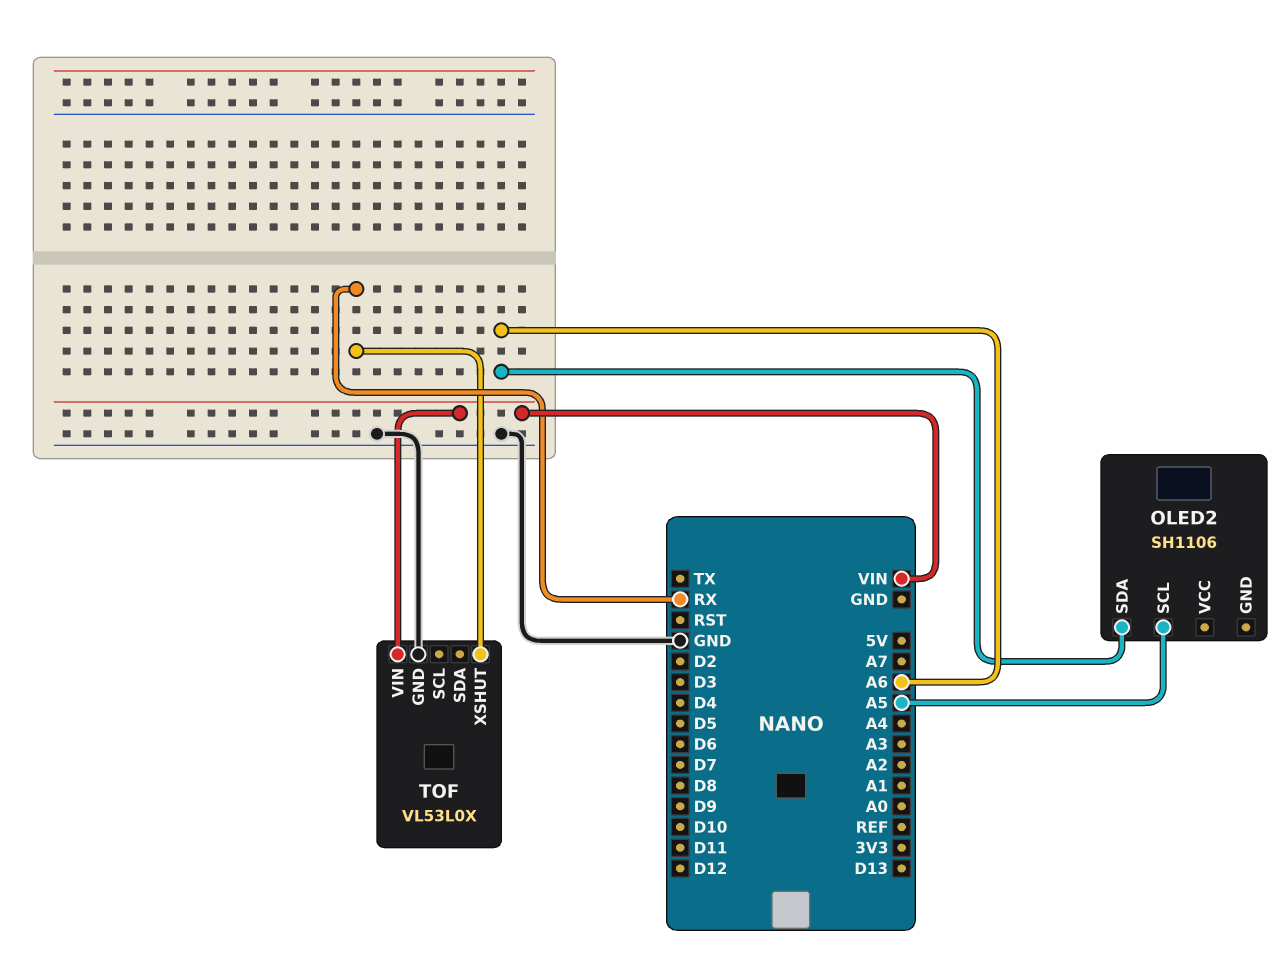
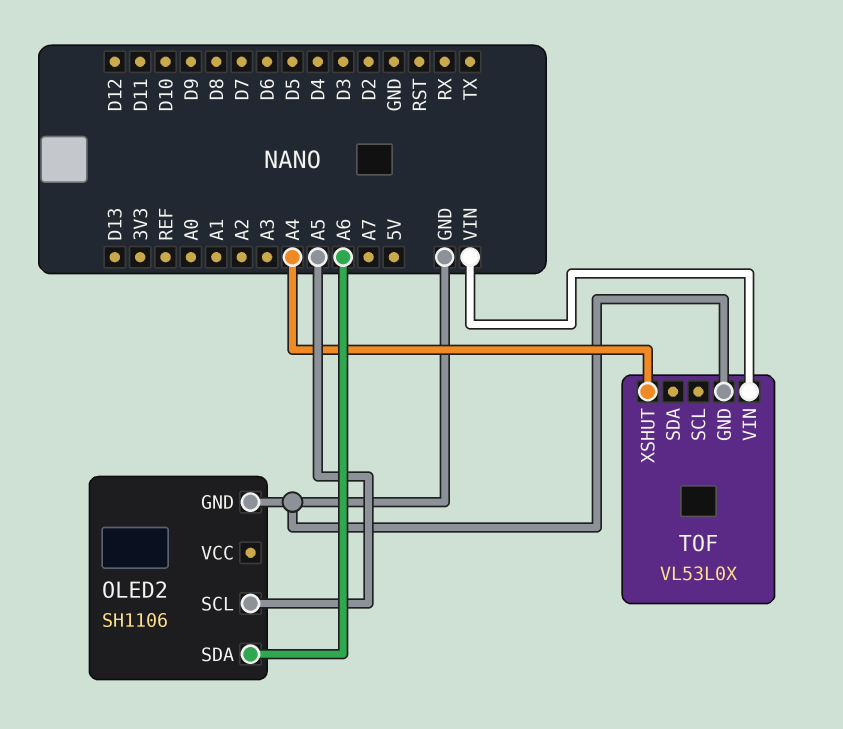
OLED2 pin GND: none -> GND
TOF pin XSHUT: RX -> A4

